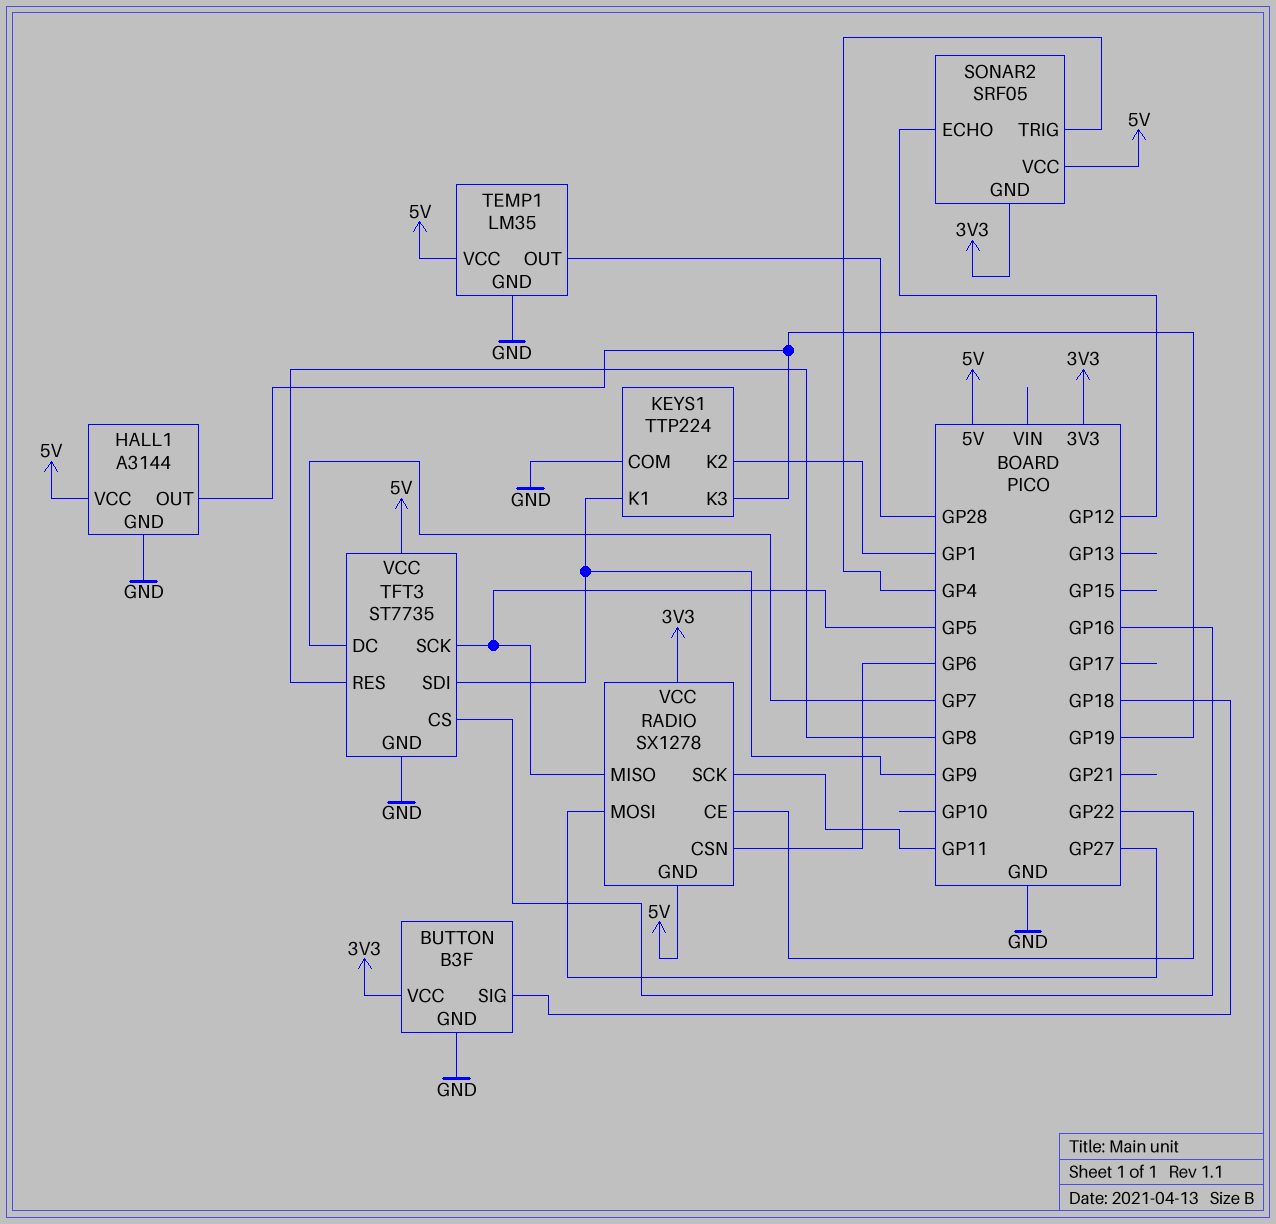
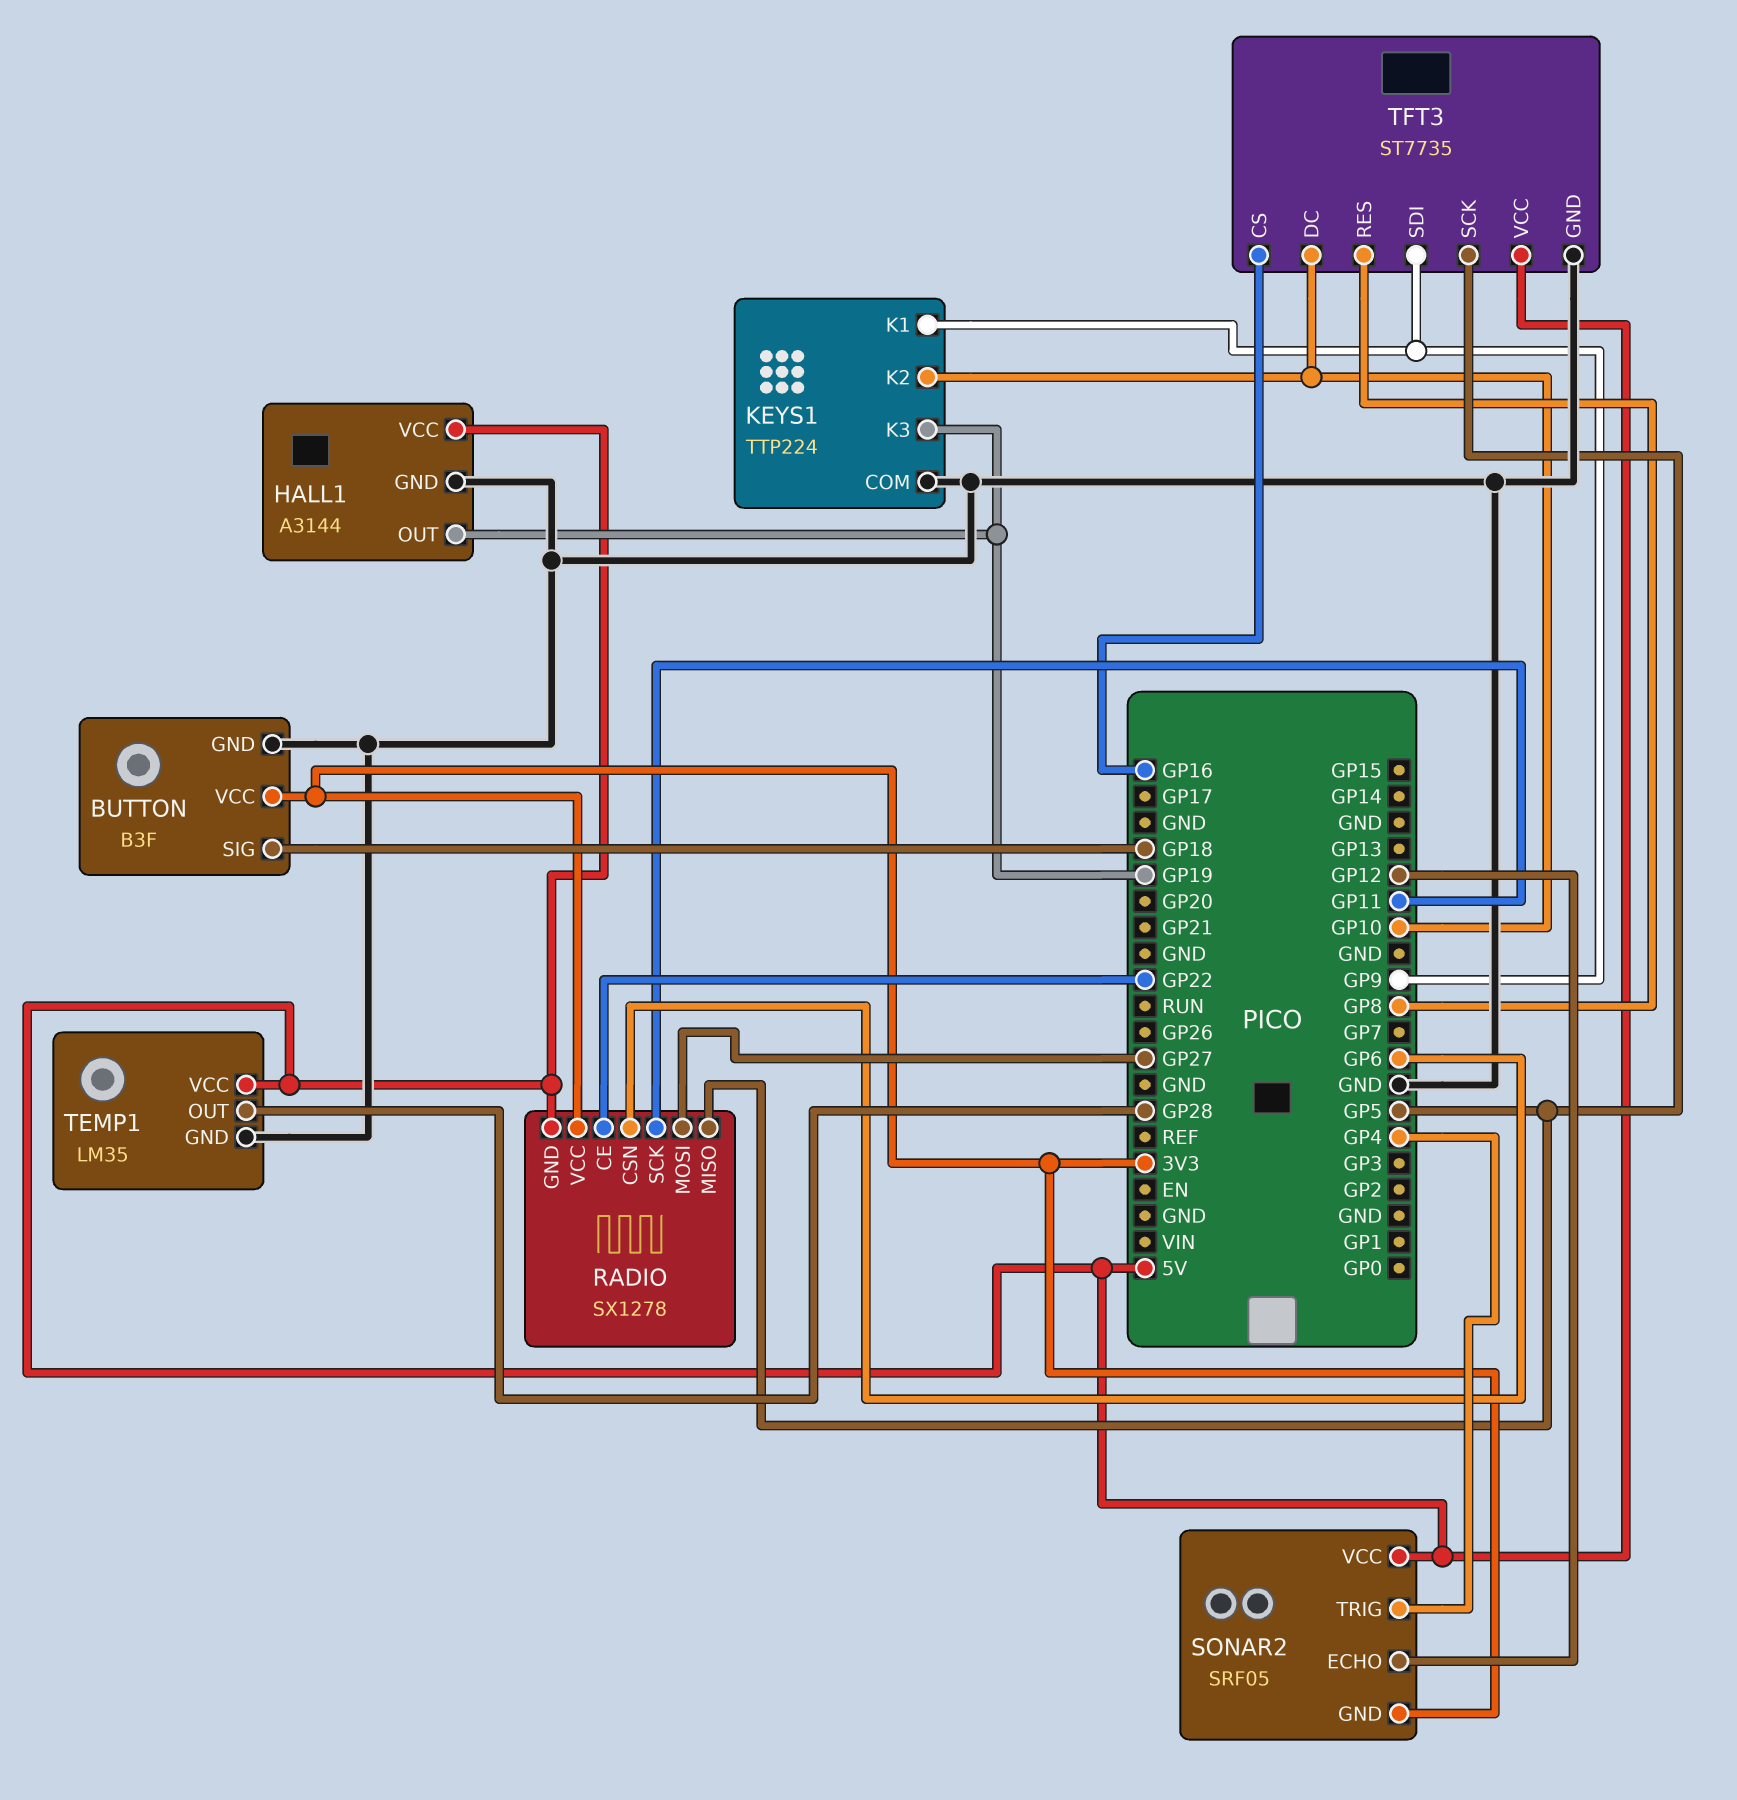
KEYS1 pin K2: GP1 -> GP10
TFT3 pin DC: GP7 -> GP10

